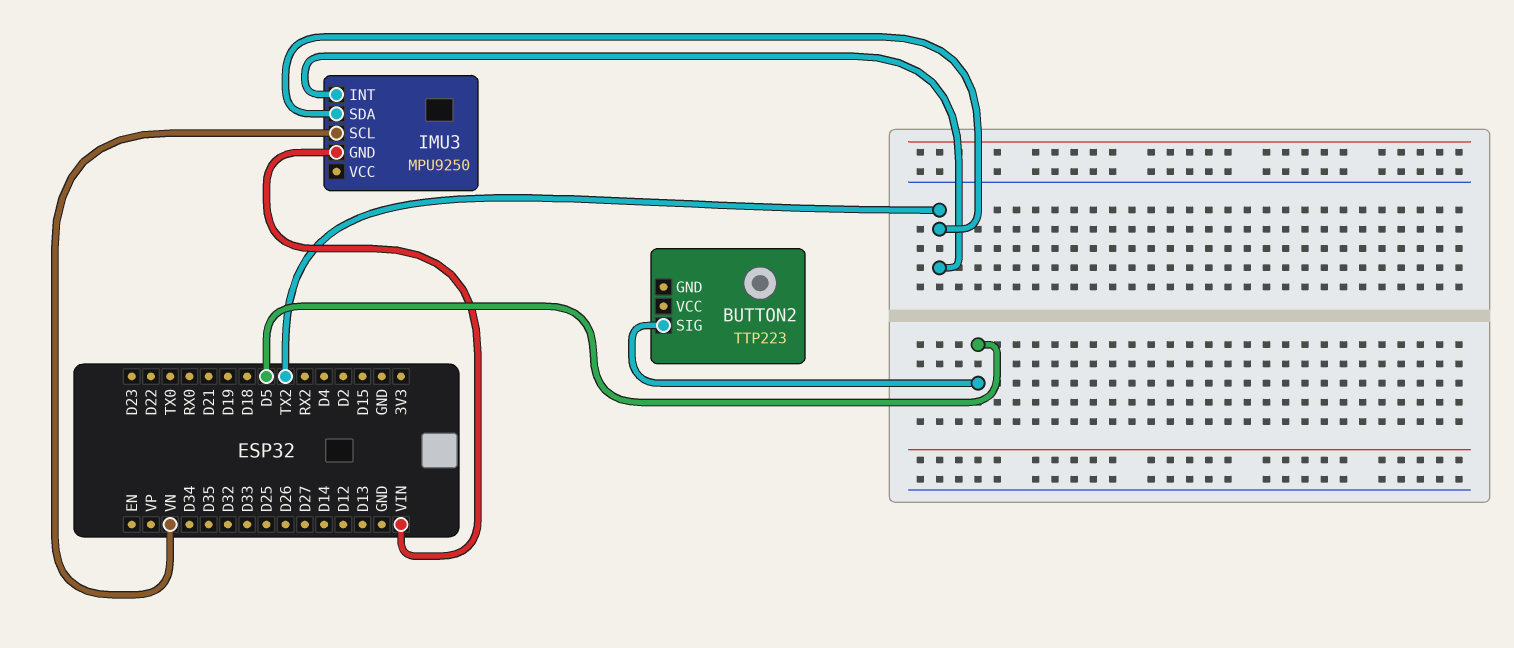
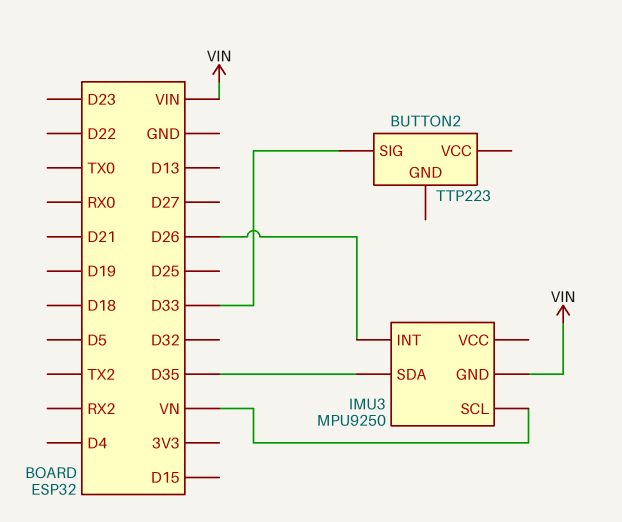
BUTTON2 pin SIG: D5 -> D33
IMU3 pin INT: TX2 -> D26
IMU3 pin SDA: TX2 -> D35

